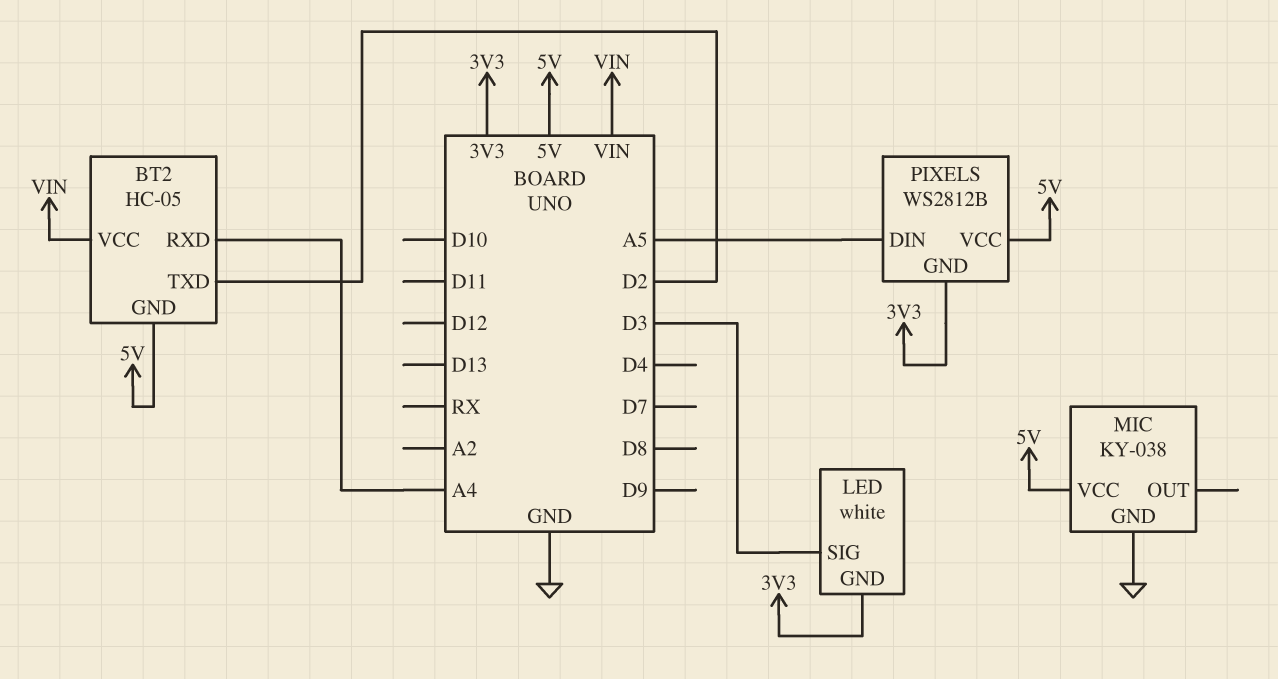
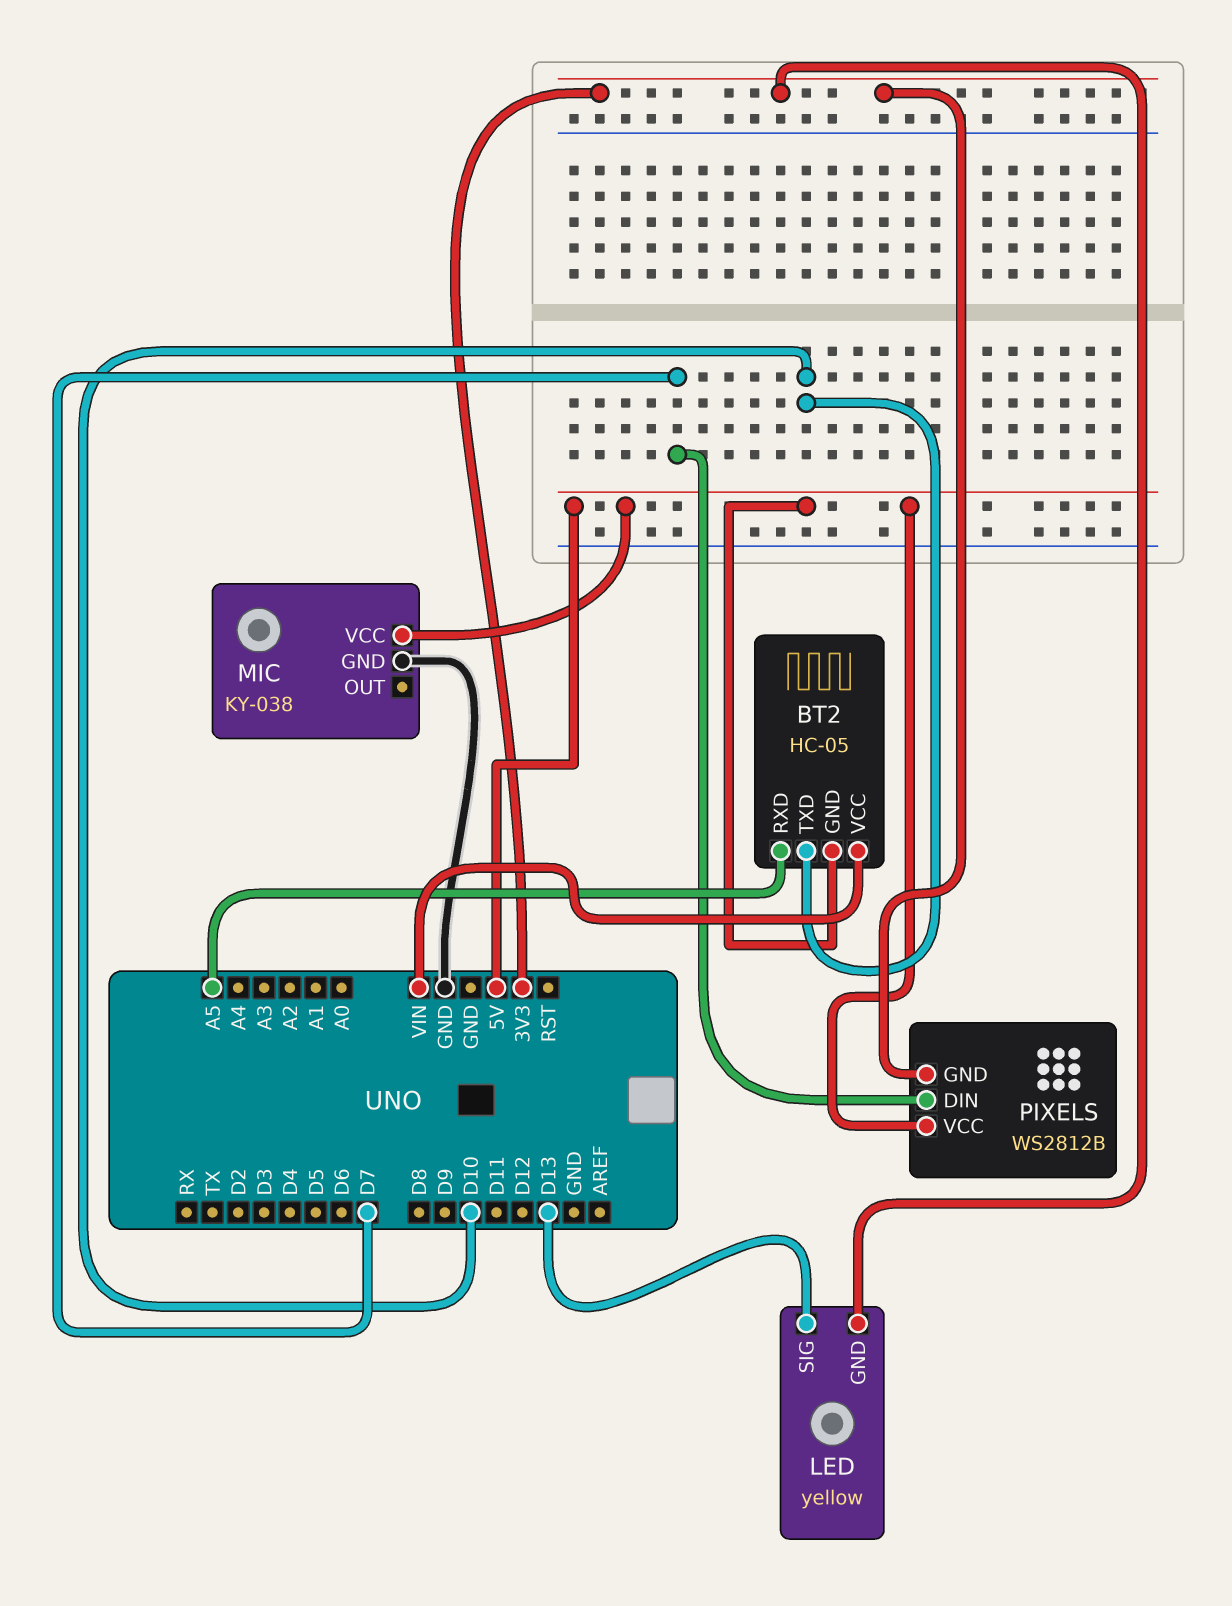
BT2 pin RXD: A4 -> A5
BT2 pin TXD: D2 -> D10
LED: white -> yellow
LED pin SIG: D3 -> D13
PIXELS pin DIN: A5 -> D7

